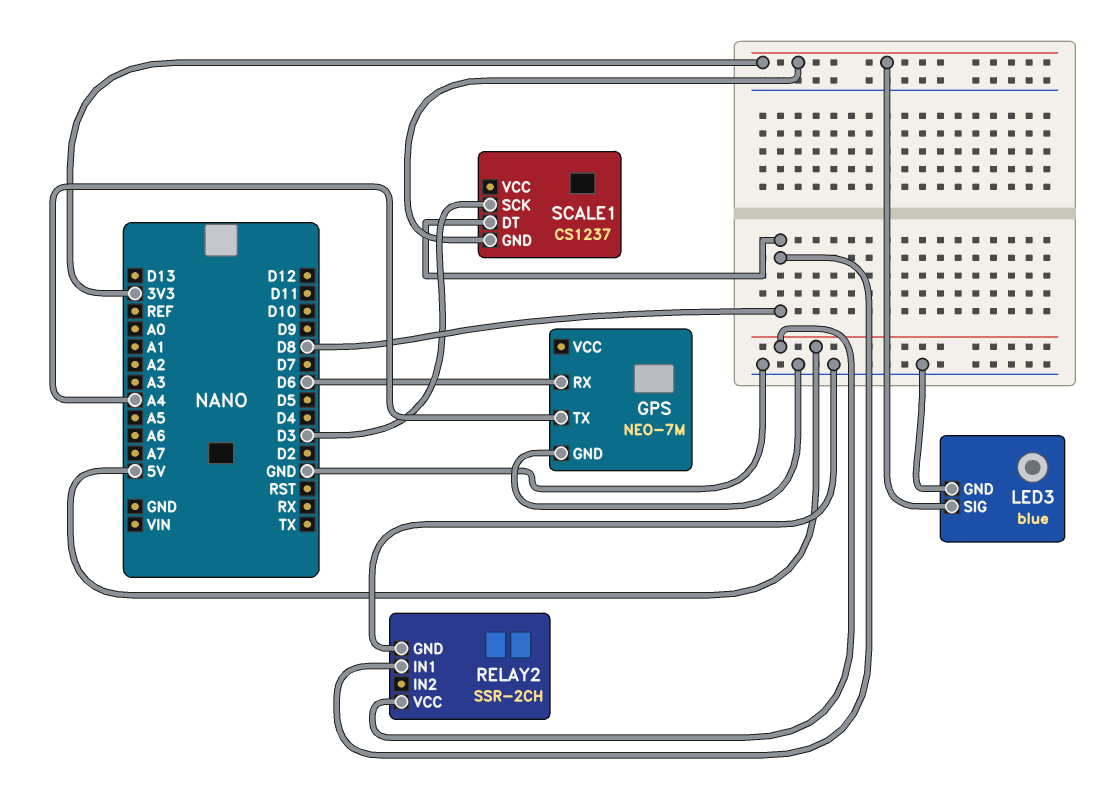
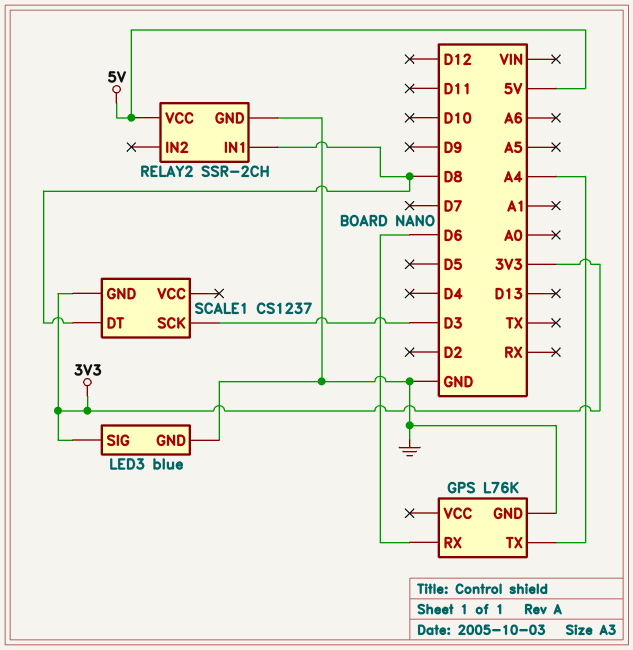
GPS: NEO-7M -> L76K

